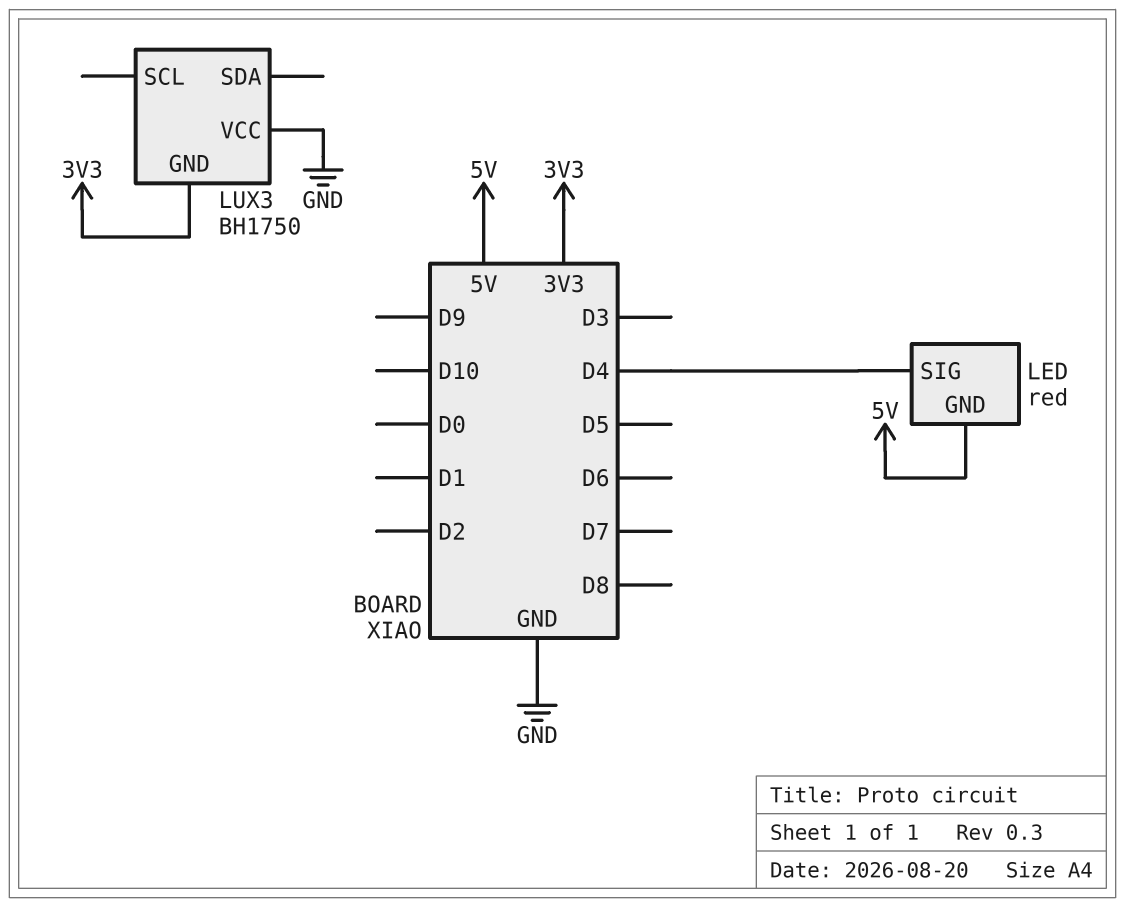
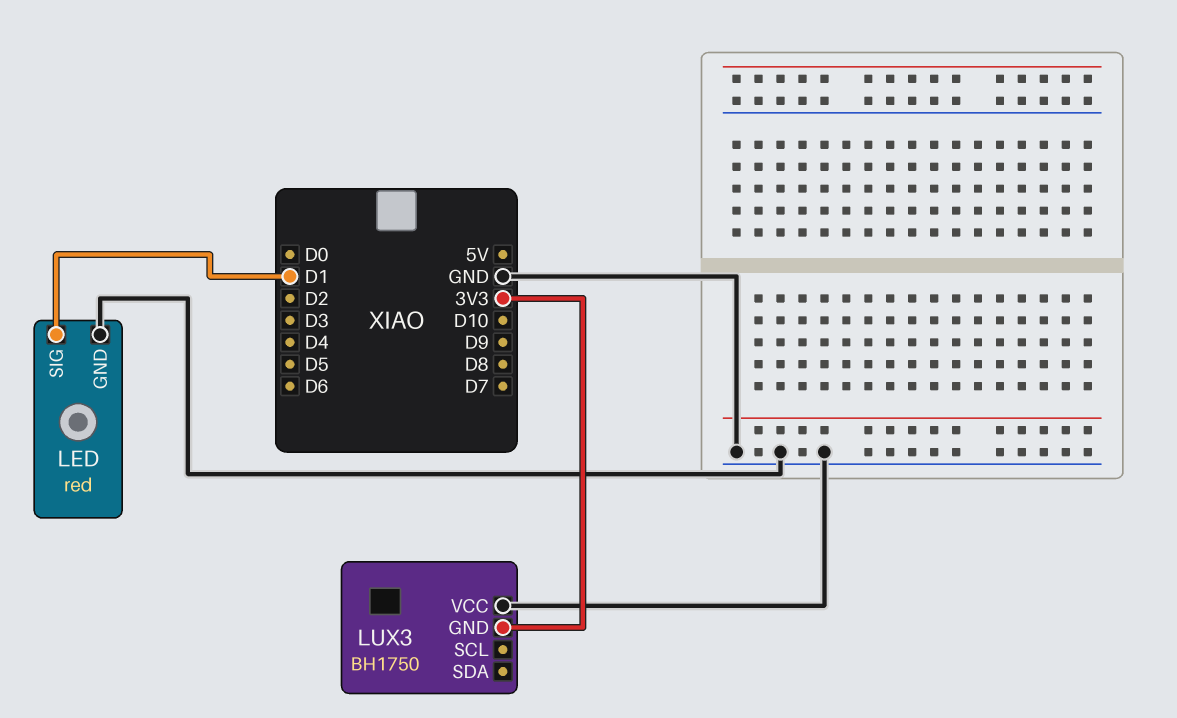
LED pin GND: 5V -> GND
LED pin SIG: D4 -> D1

